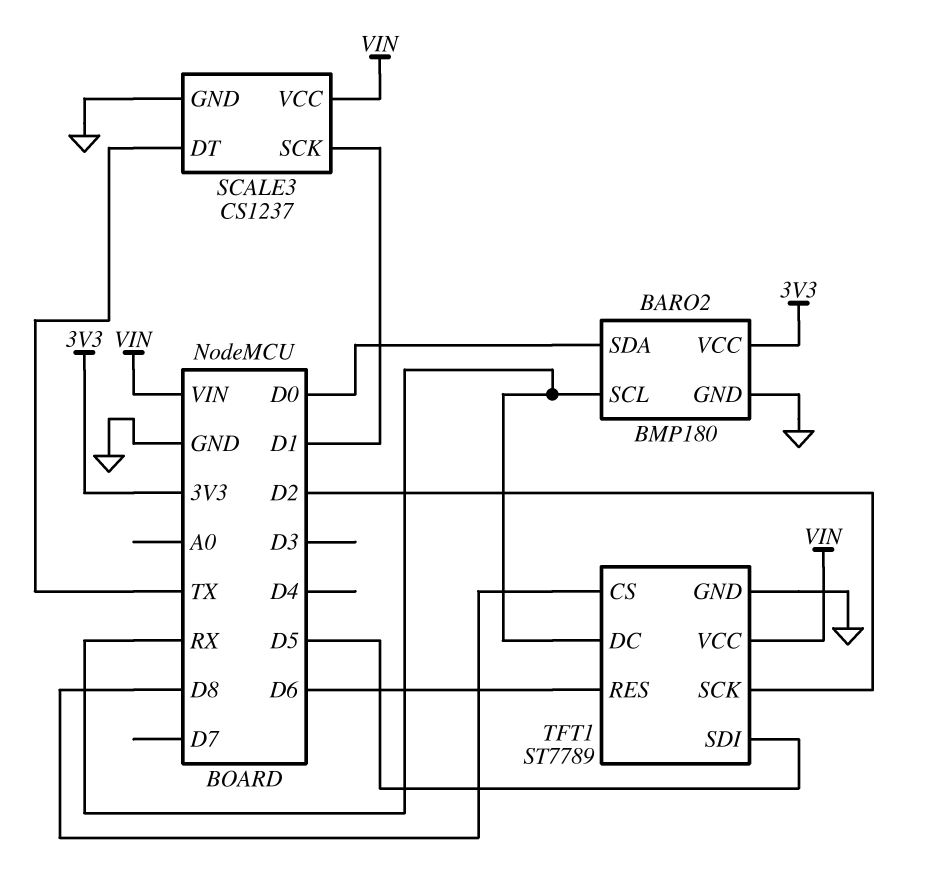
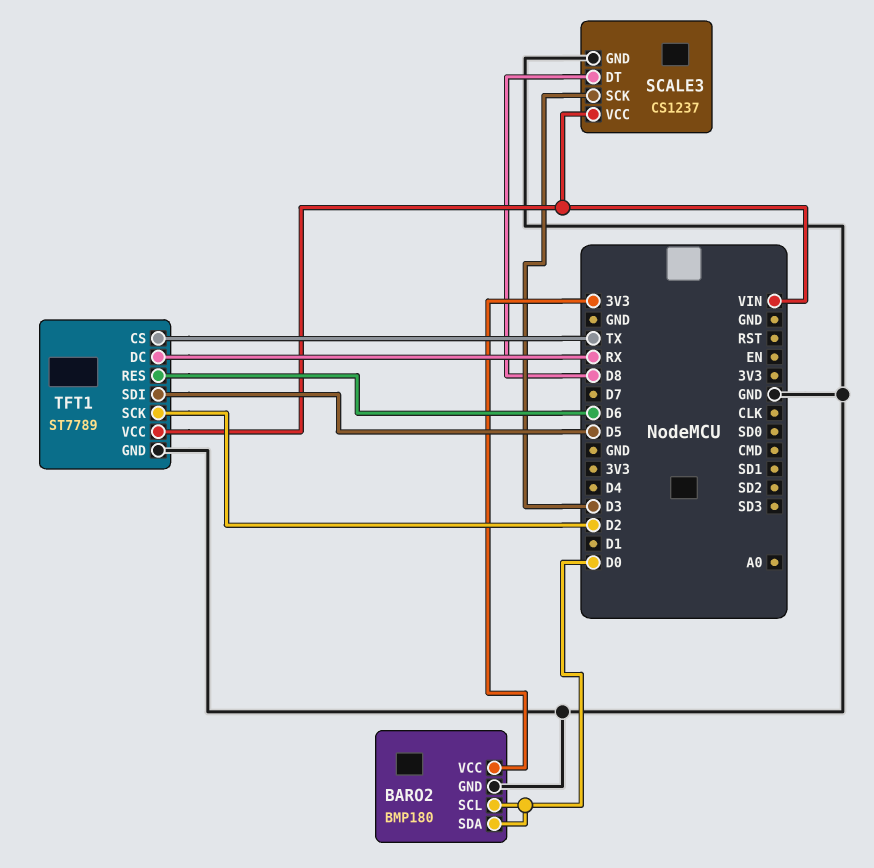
BARO2 pin SCL: RX -> D0
SCALE3 pin DT: TX -> D8
SCALE3 pin SCK: D1 -> D3
TFT1 pin CS: D8 -> TX

